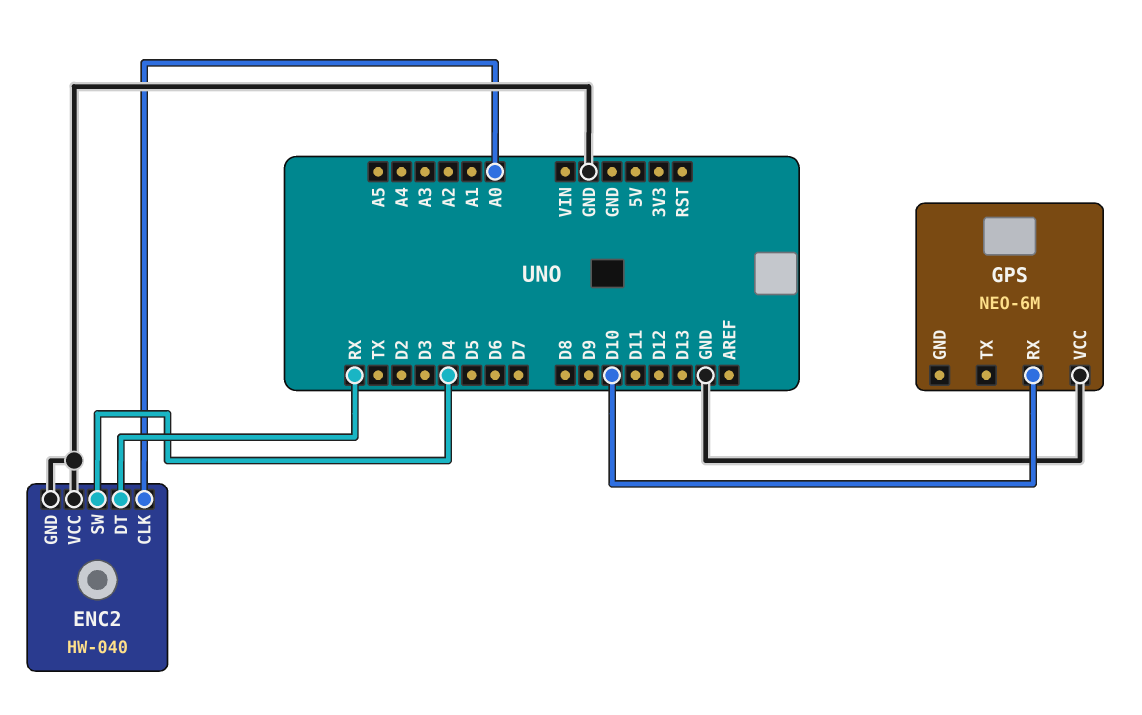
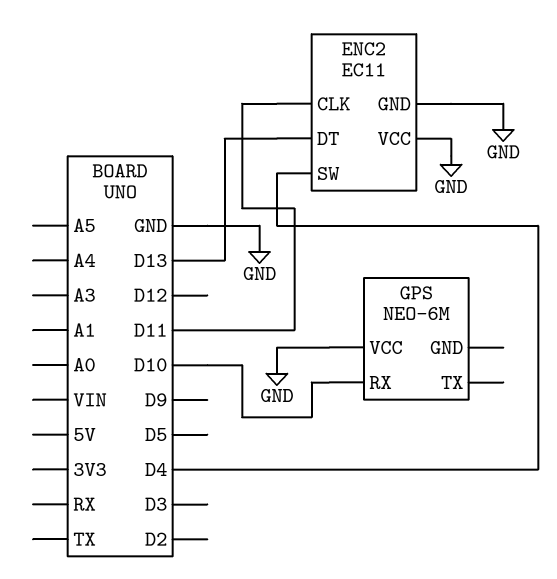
ENC2: HW-040 -> EC11
ENC2 pin CLK: A0 -> D11
ENC2 pin DT: RX -> D13

